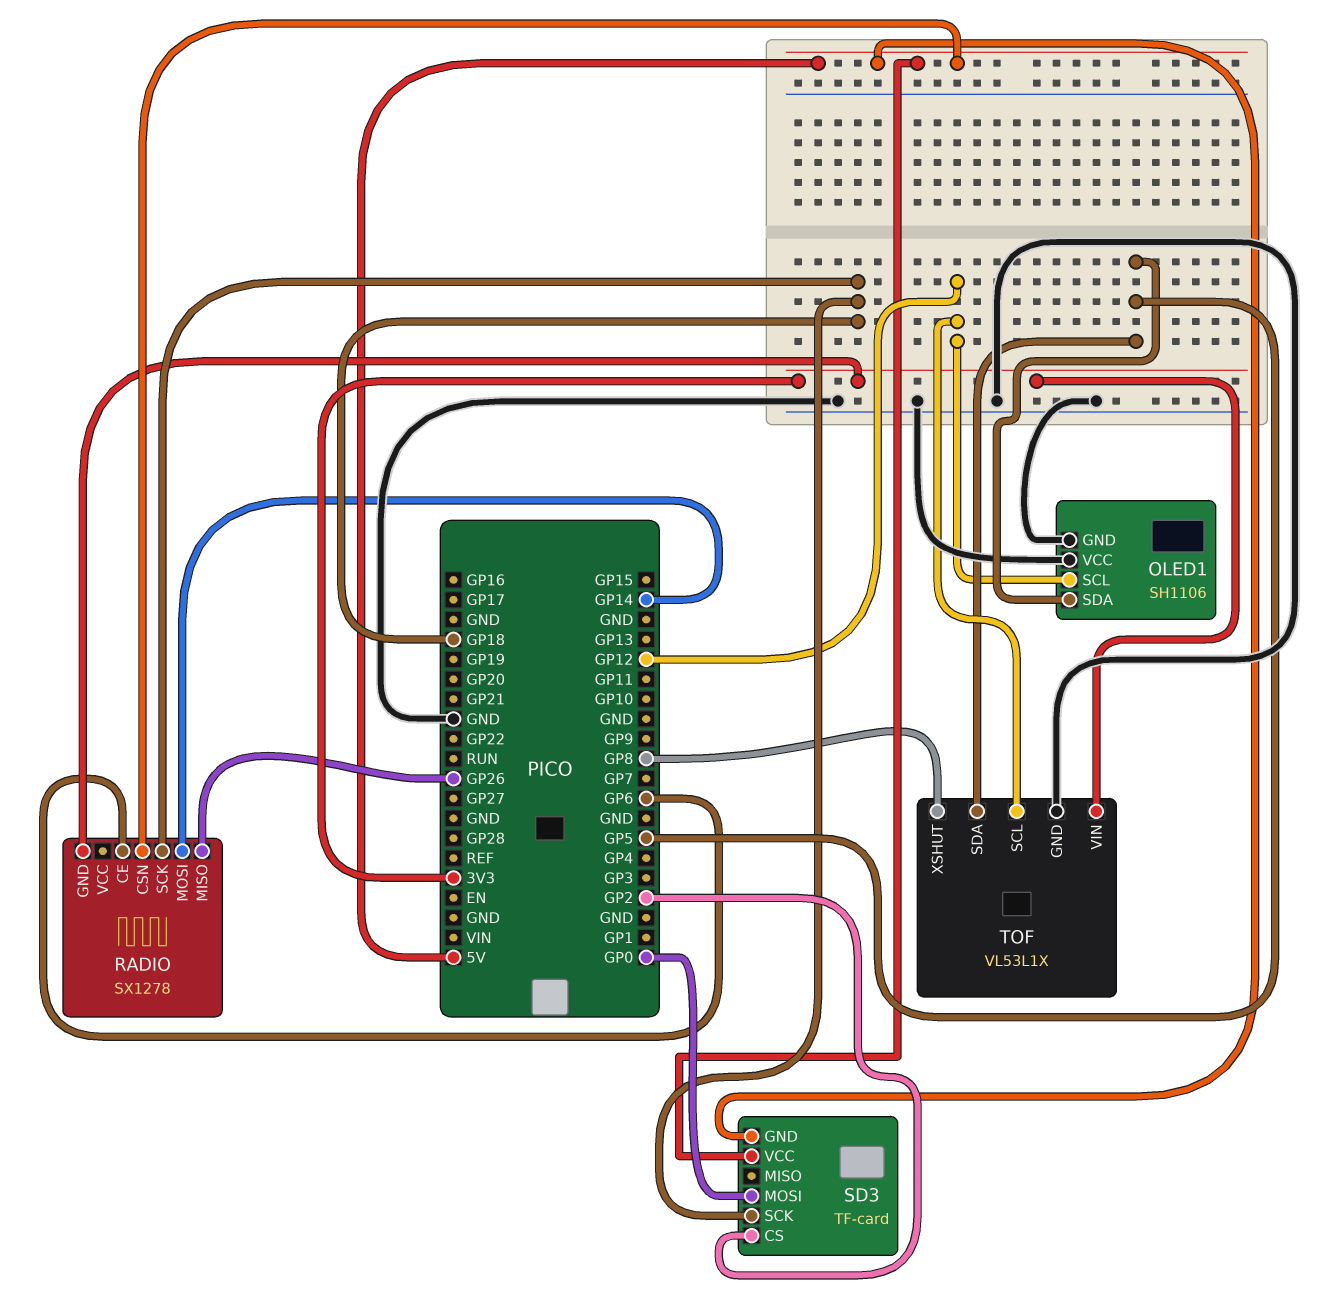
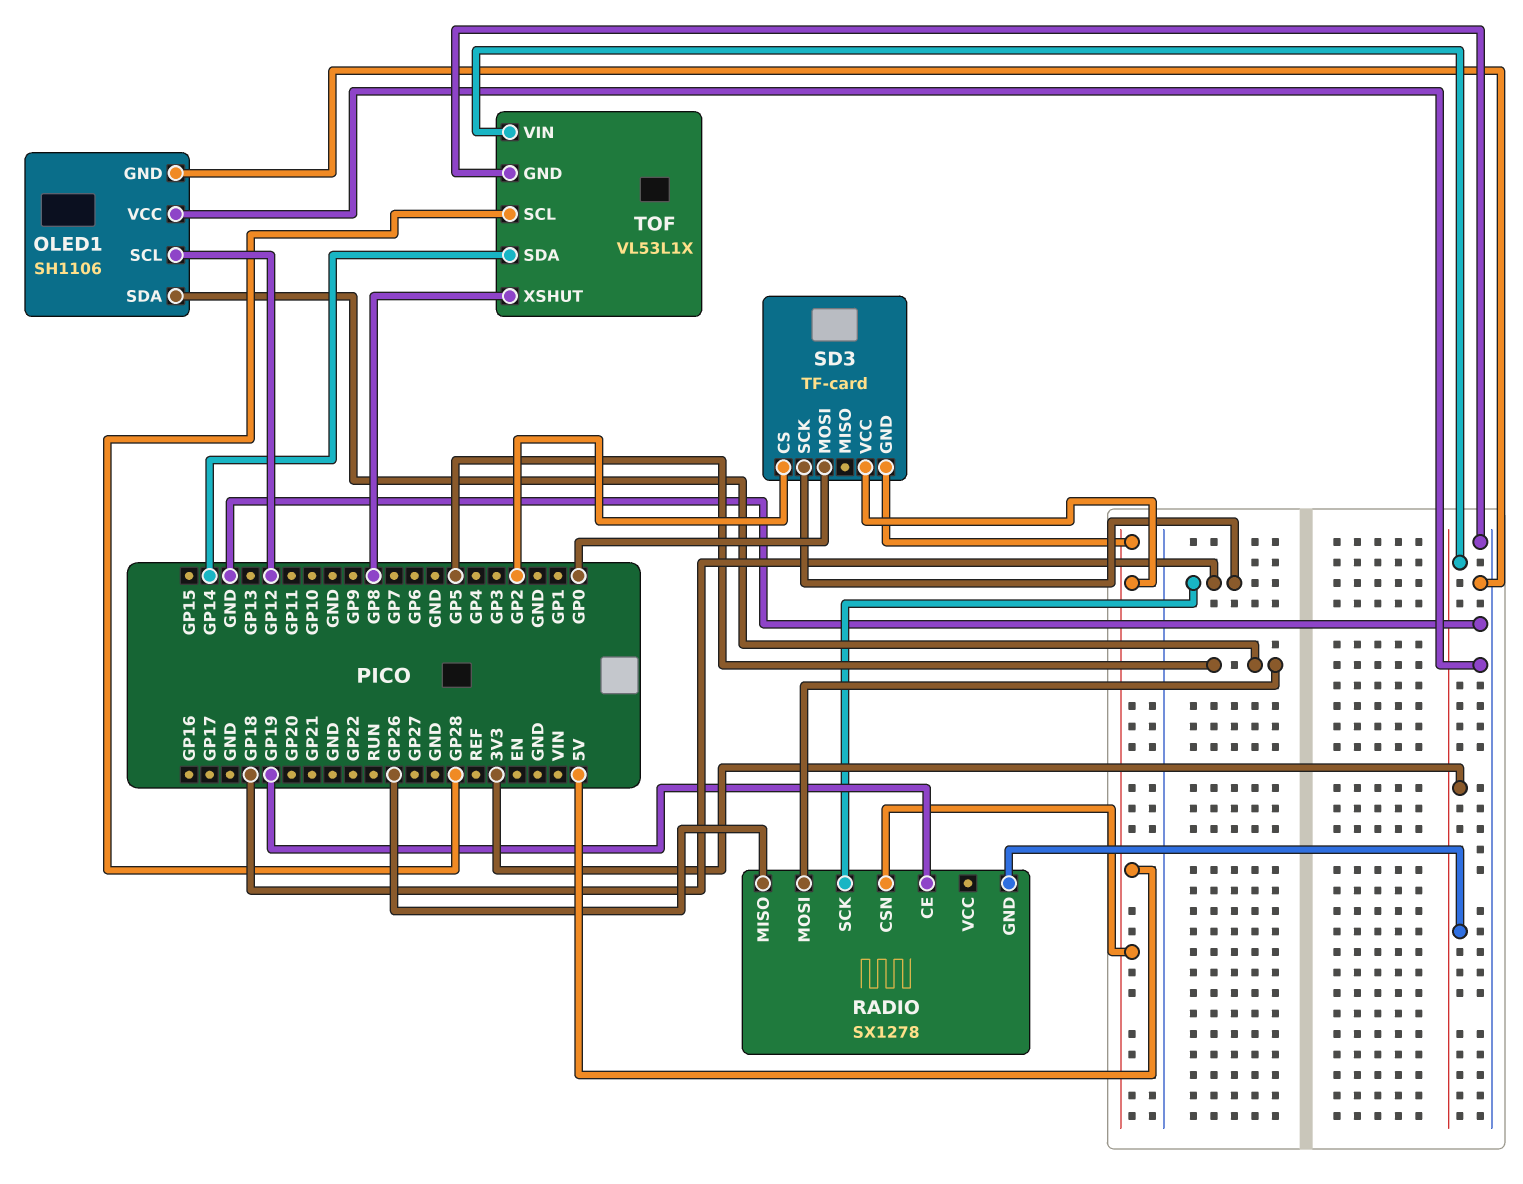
RADIO pin CE: GP6 -> GP19
RADIO pin MOSI: GP14 -> GP5
TOF pin SCL: GP12 -> GP28
TOF pin SDA: GP5 -> GP14

